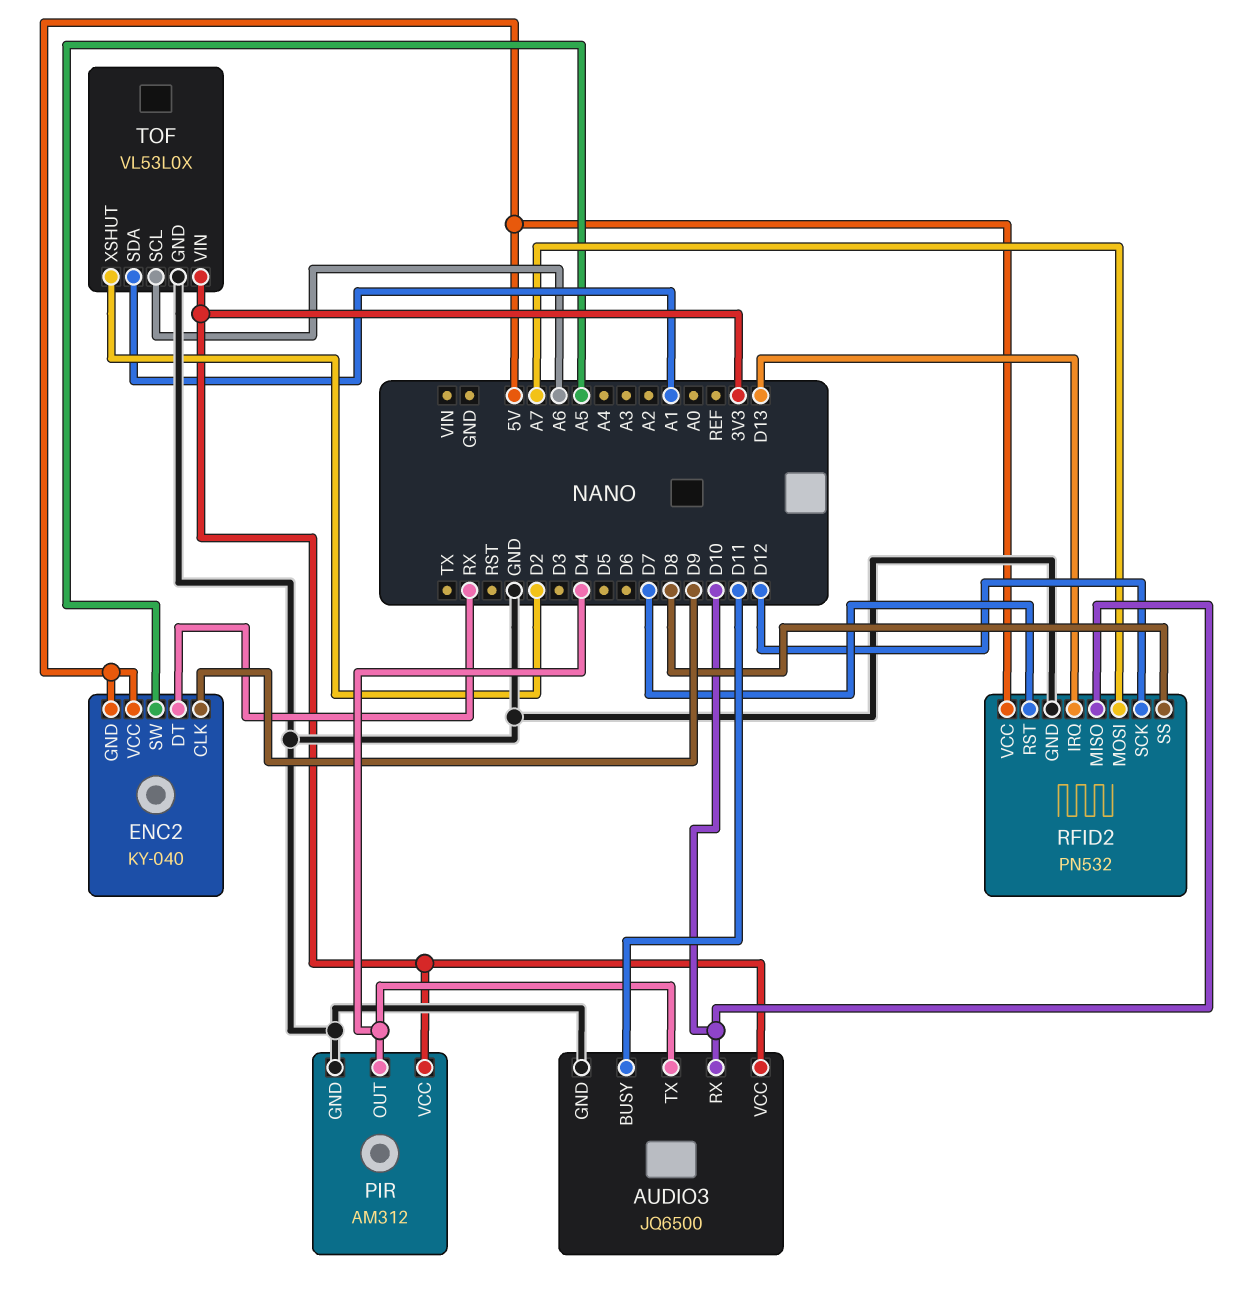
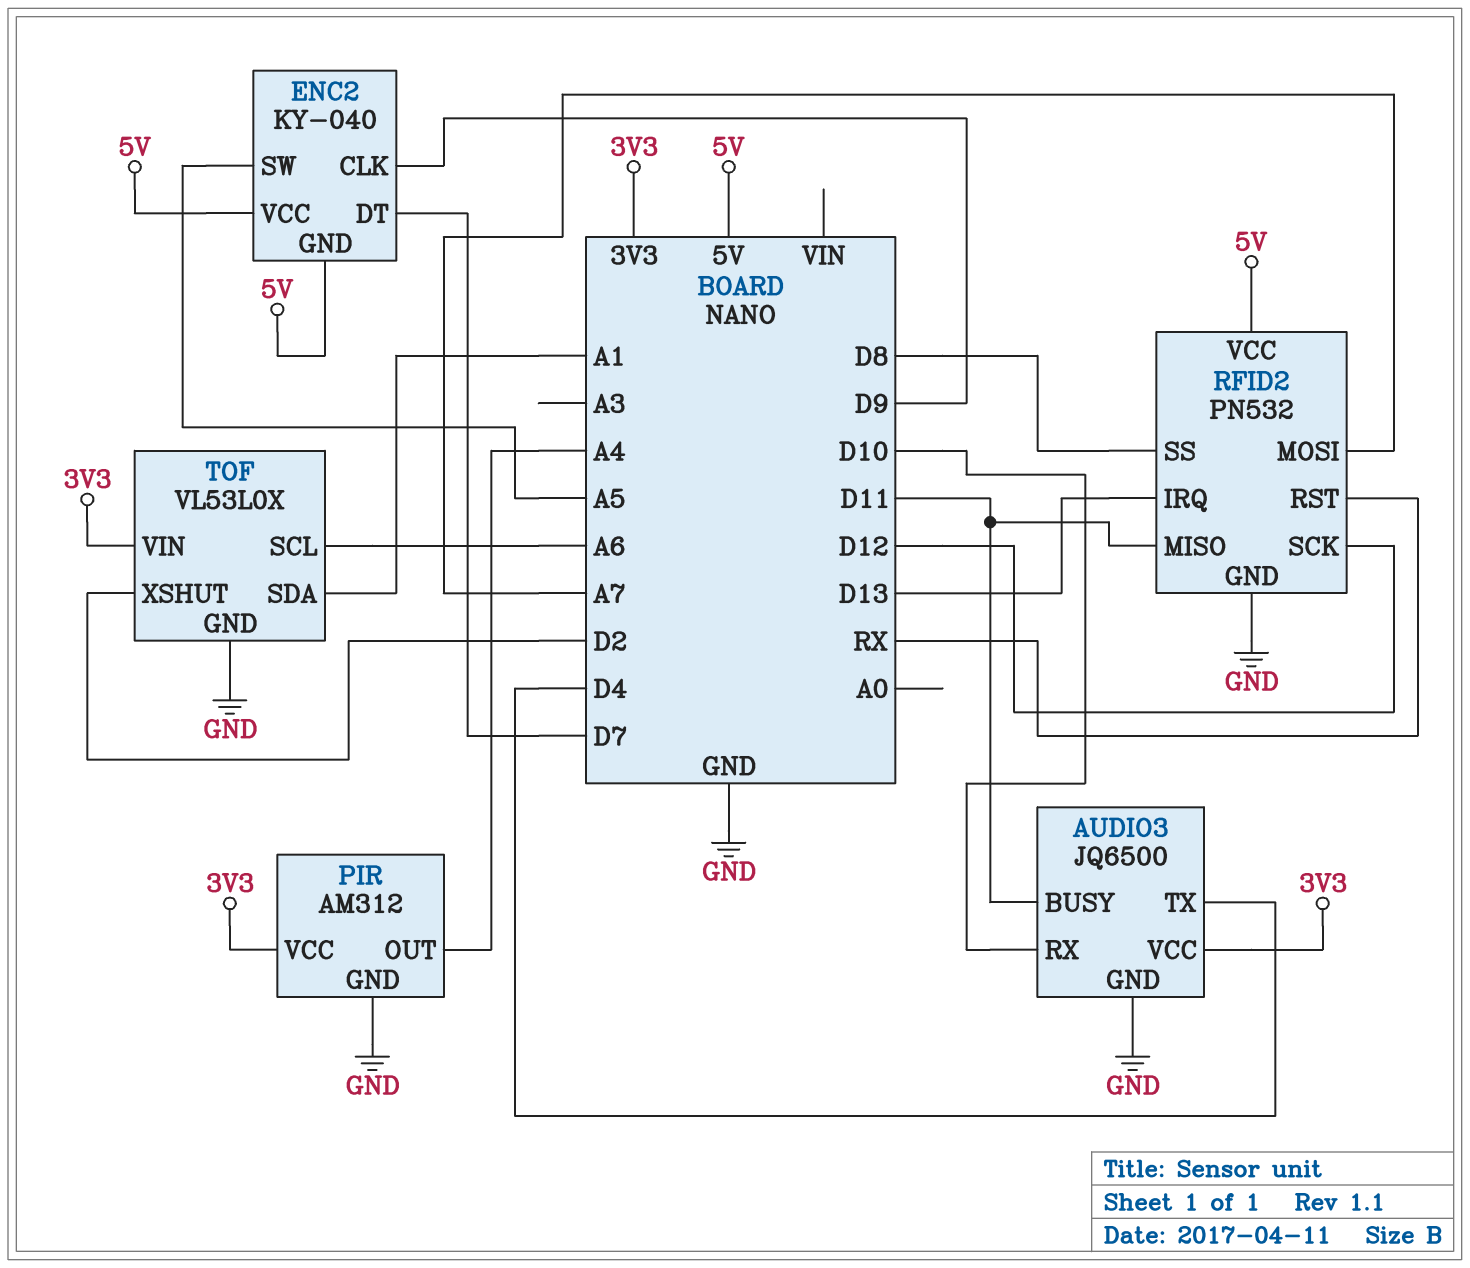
ENC2 pin DT: RX -> D7
PIR pin OUT: D4 -> A4
RFID2 pin MISO: D10 -> D11
RFID2 pin RST: D7 -> RX

